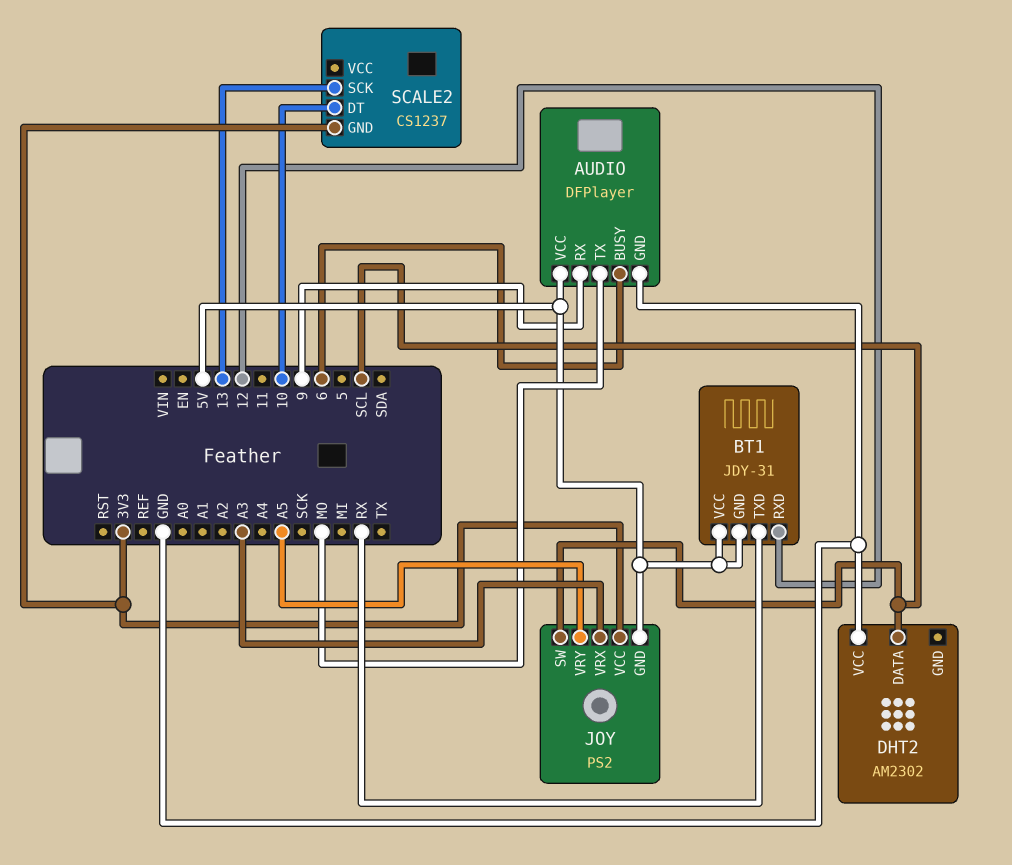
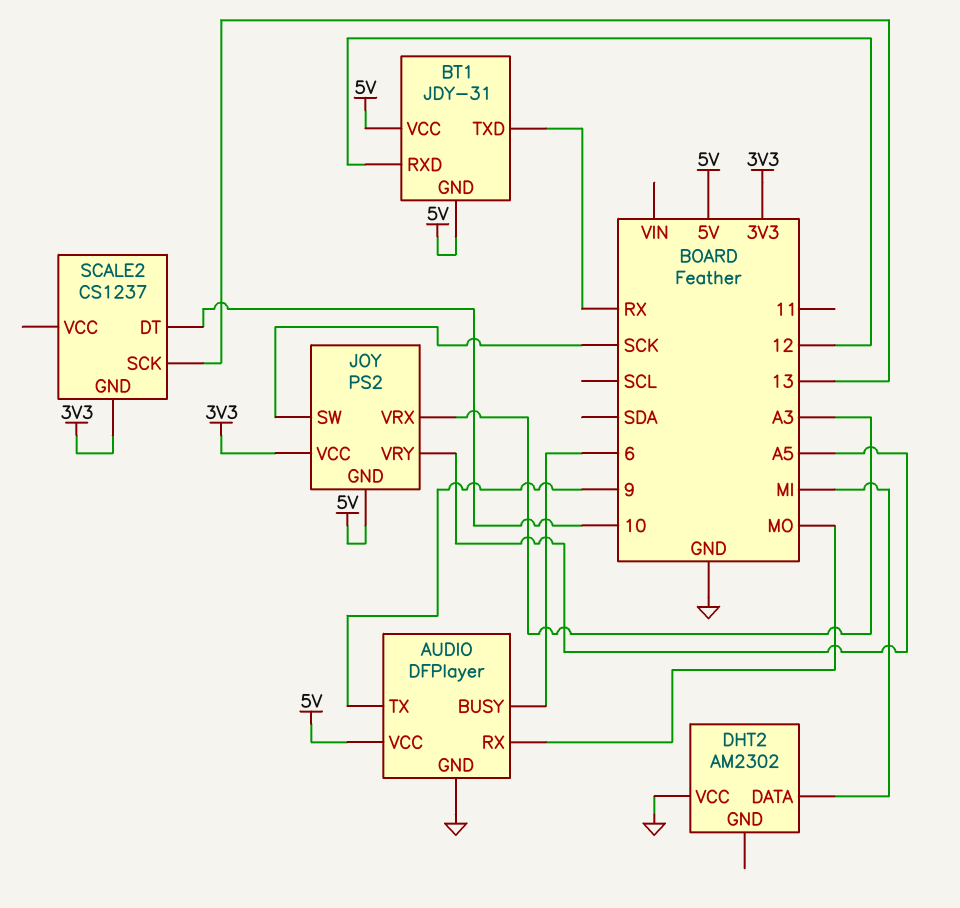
AUDIO pin RX: 9 -> MO
AUDIO pin TX: MO -> 9
DHT2 pin DATA: SCL -> MI
JOY pin SW: SCL -> SCK

